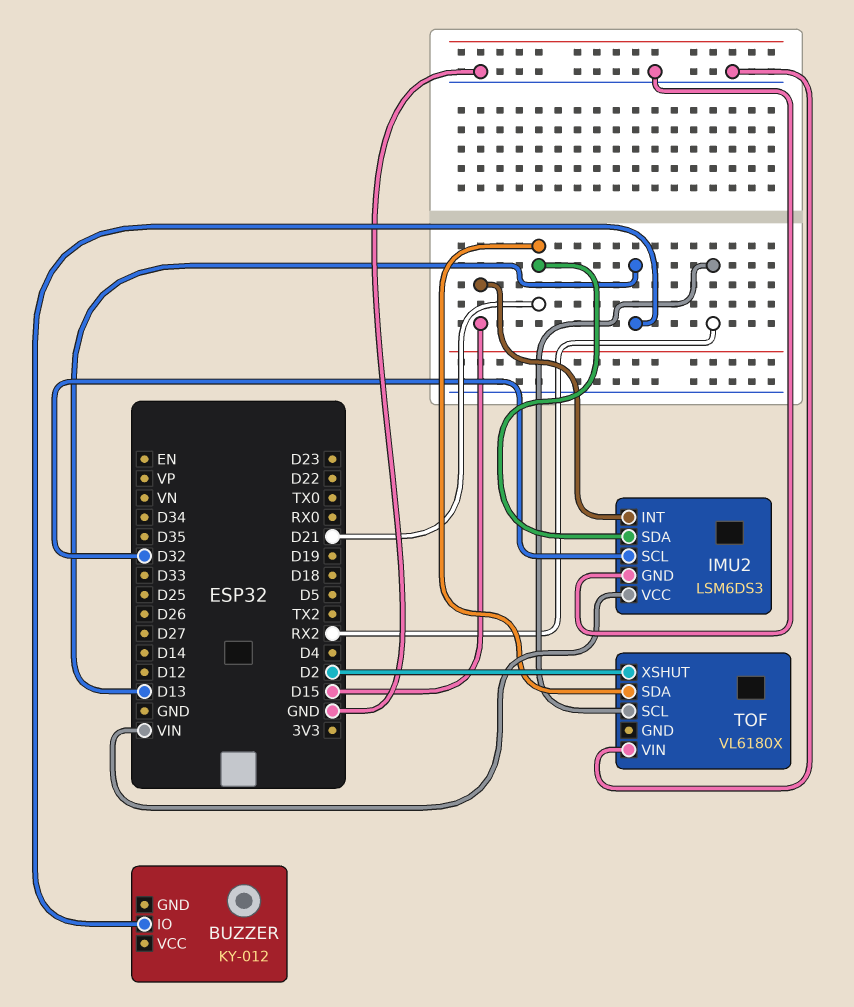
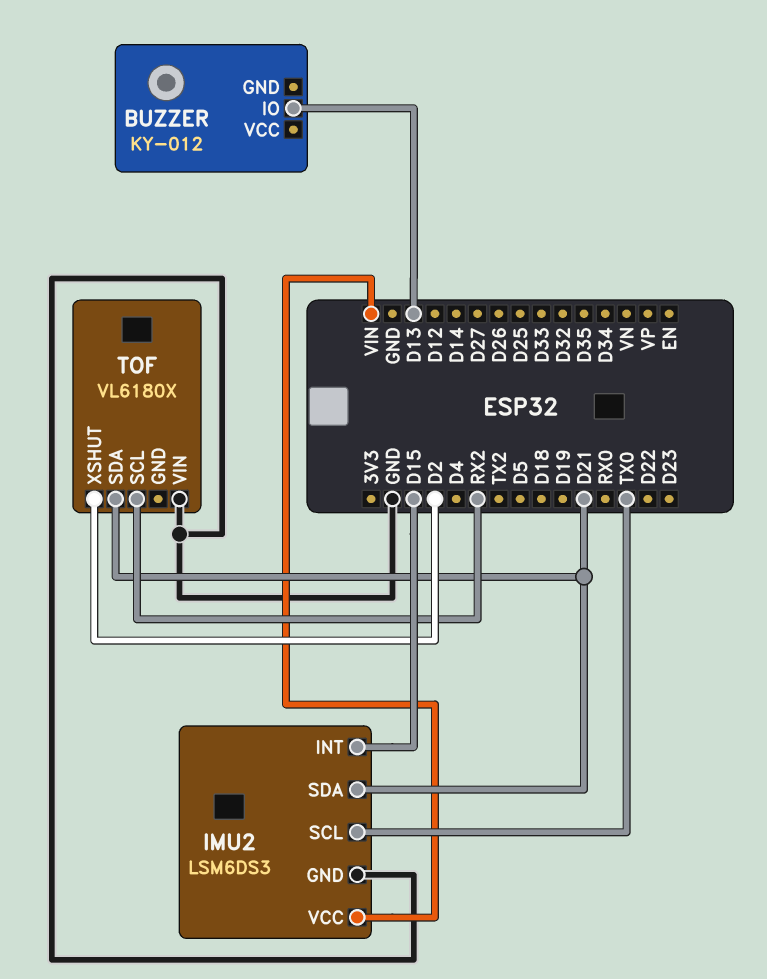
IMU2 pin SCL: D32 -> TX0

